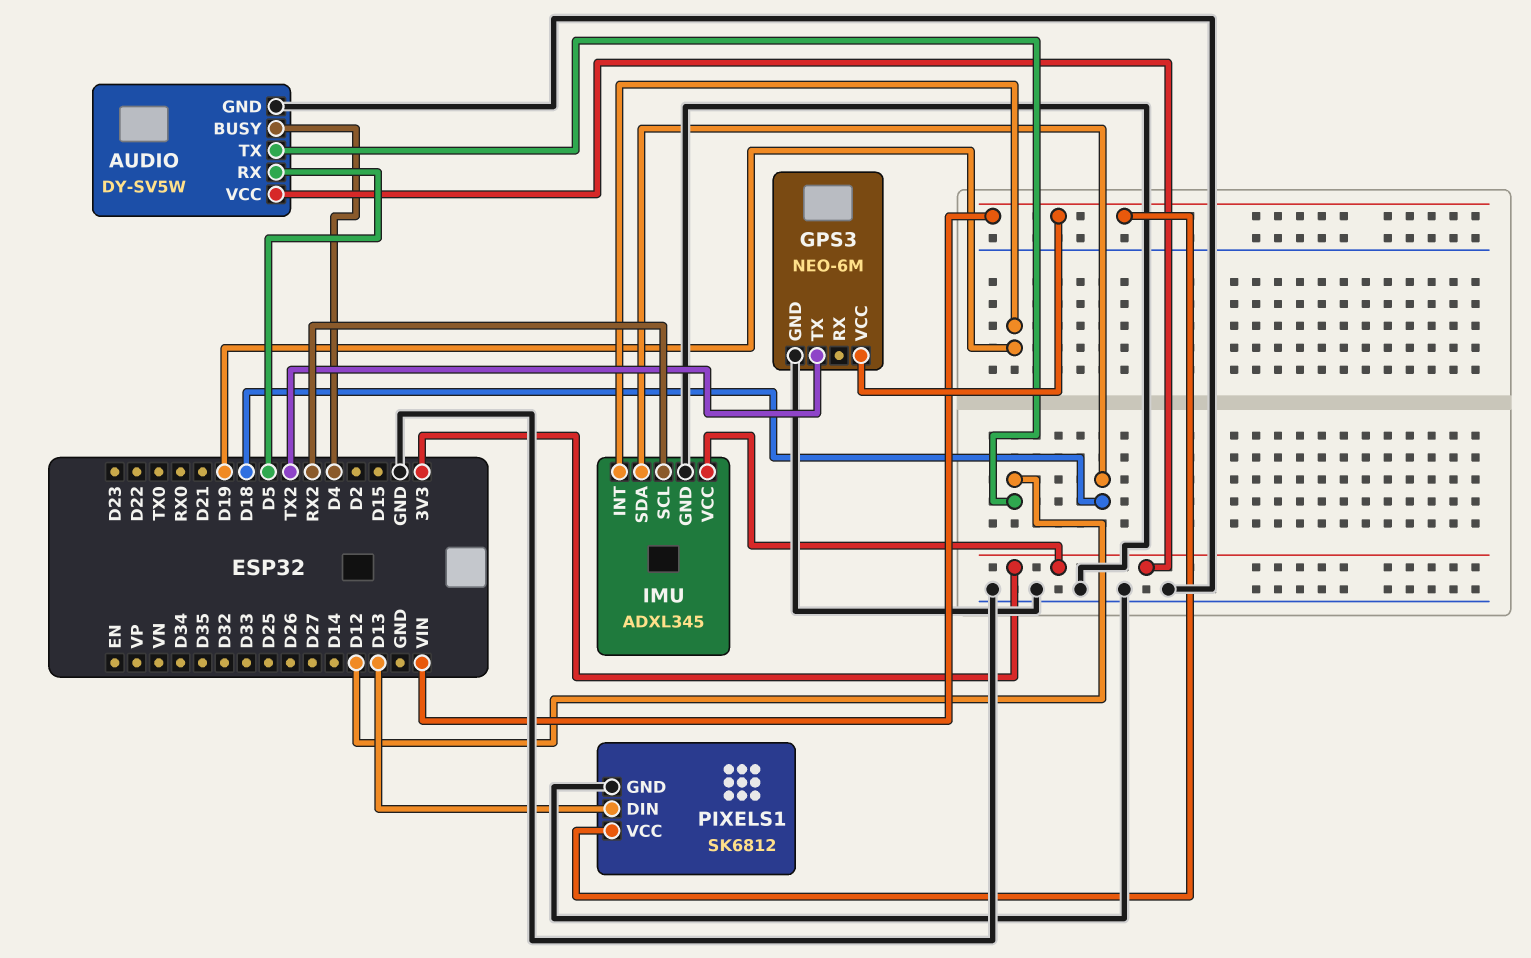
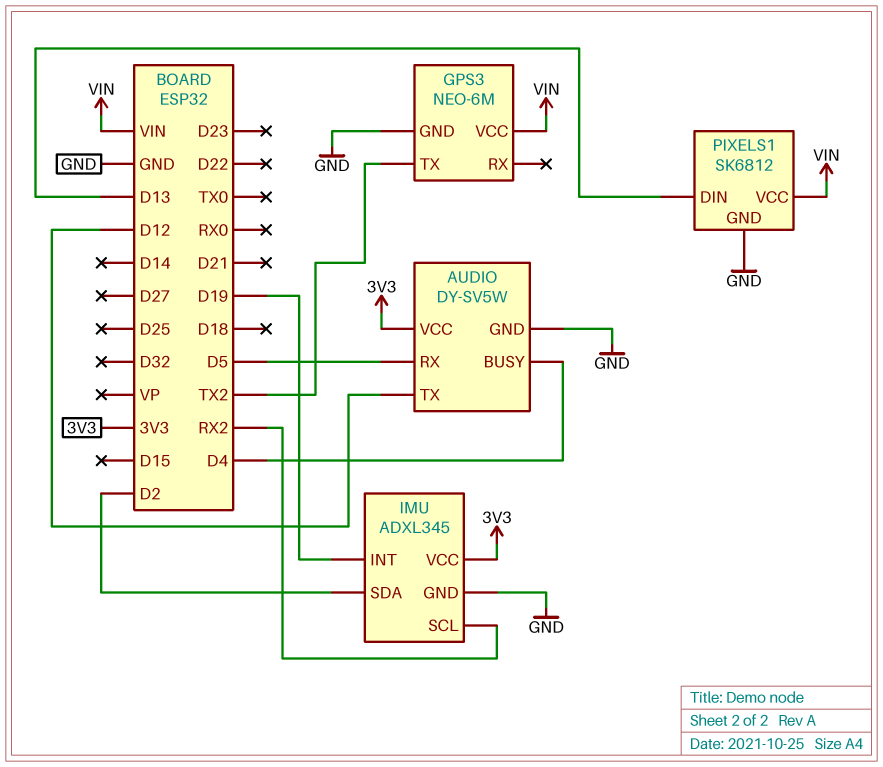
IMU pin SDA: D18 -> D2

